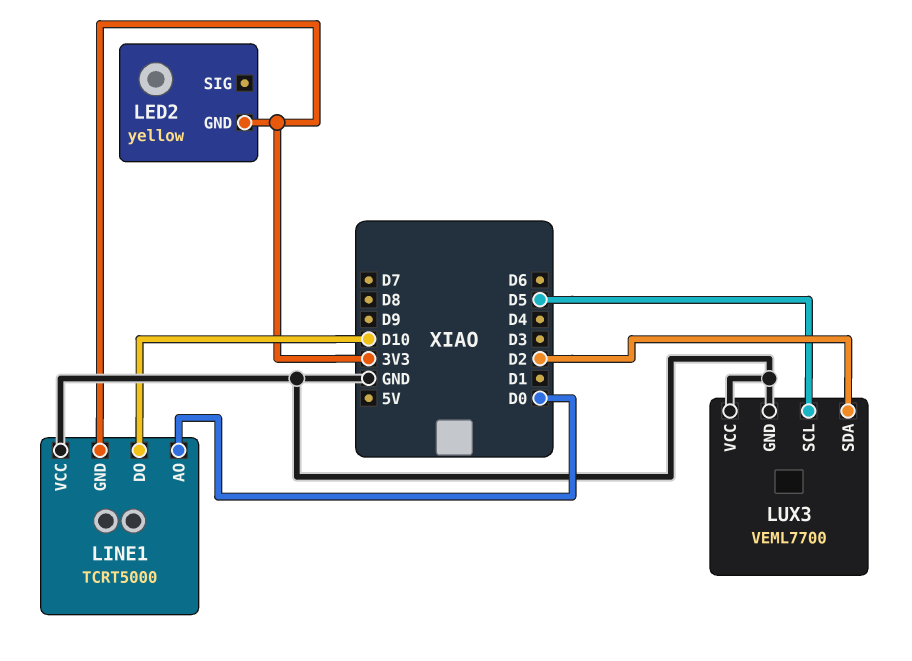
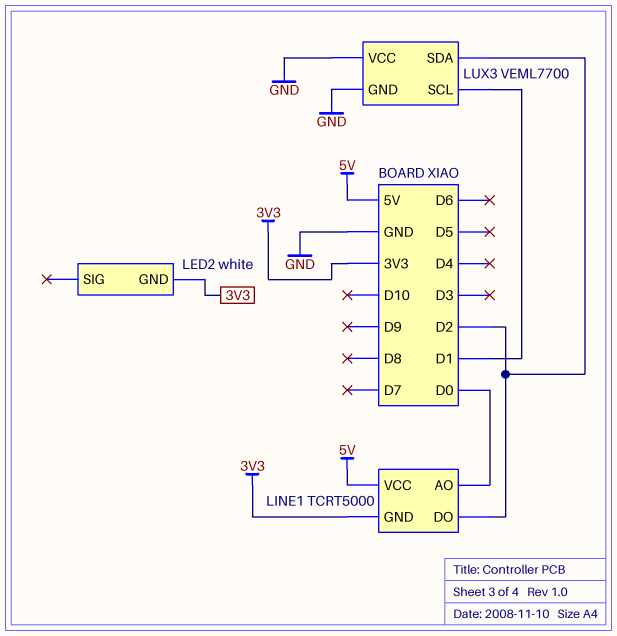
LED2: yellow -> white
LINE1 pin DO: D10 -> D2
LINE1 pin VCC: GND -> 5V
LUX3 pin SCL: D5 -> D1

